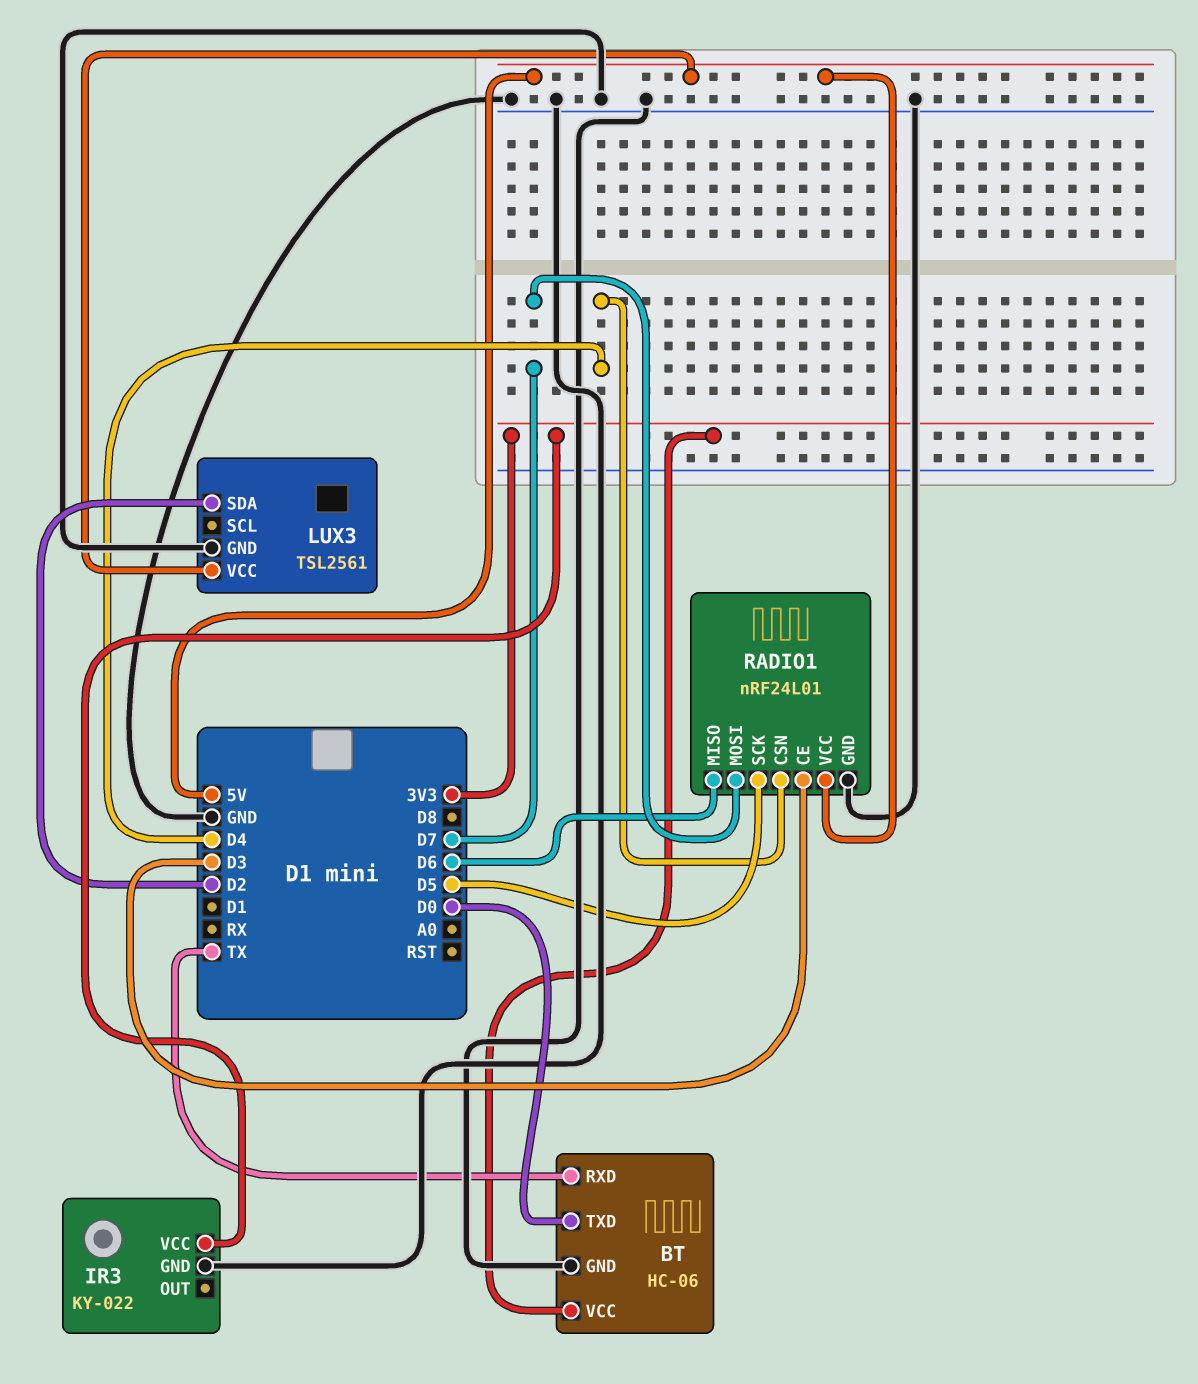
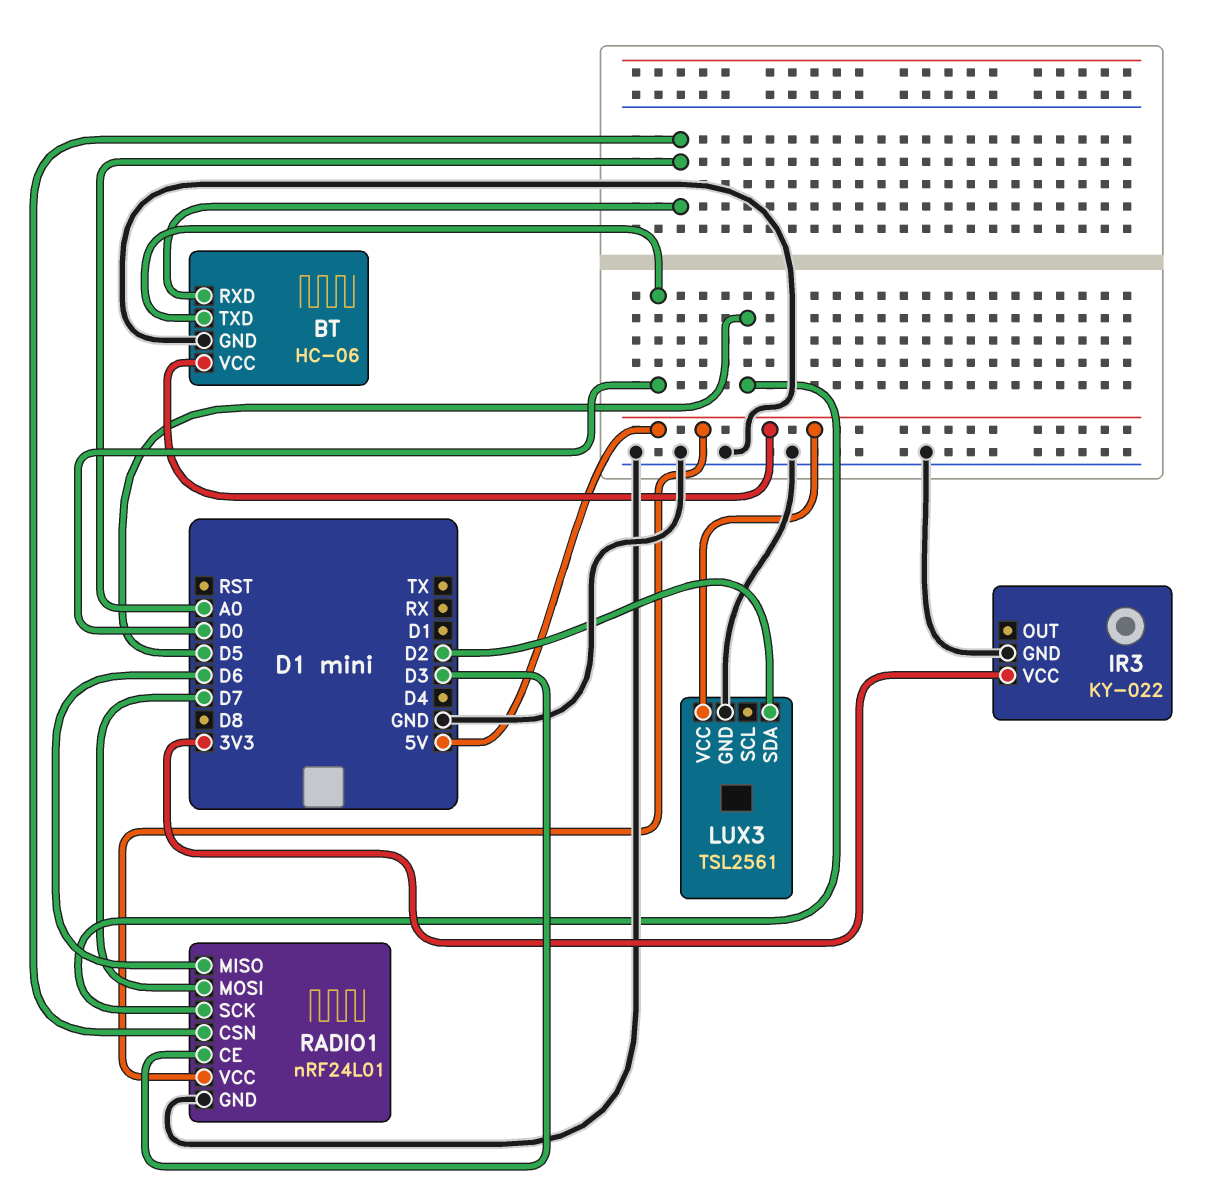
BT pin RXD: TX -> A0
BT pin VCC: 3V3 -> 5V
RADIO1 pin CSN: D4 -> A0

